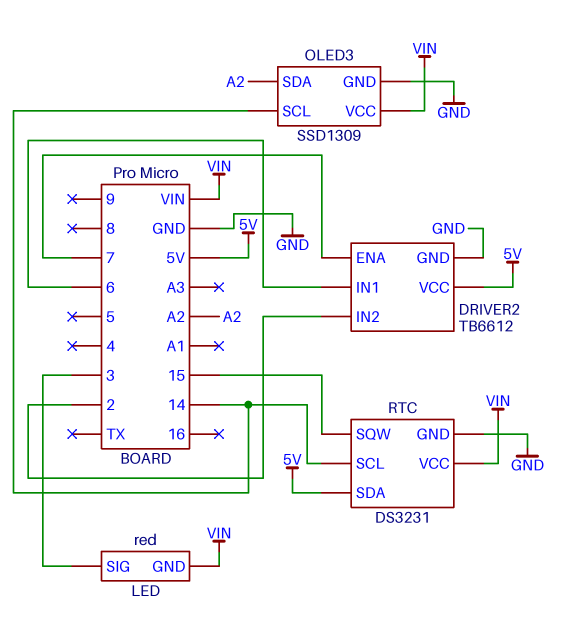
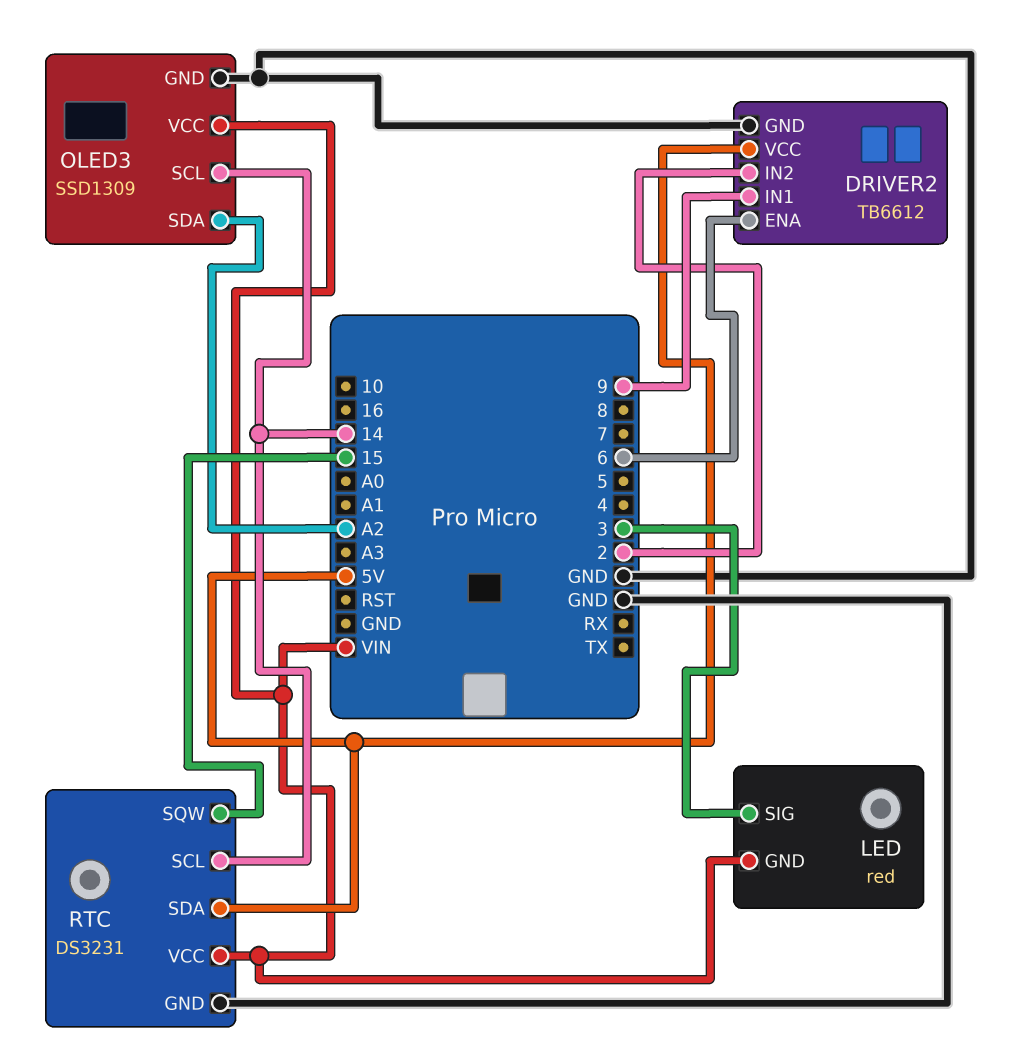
DRIVER2 pin ENA: 7 -> 6
DRIVER2 pin IN1: 6 -> 9

